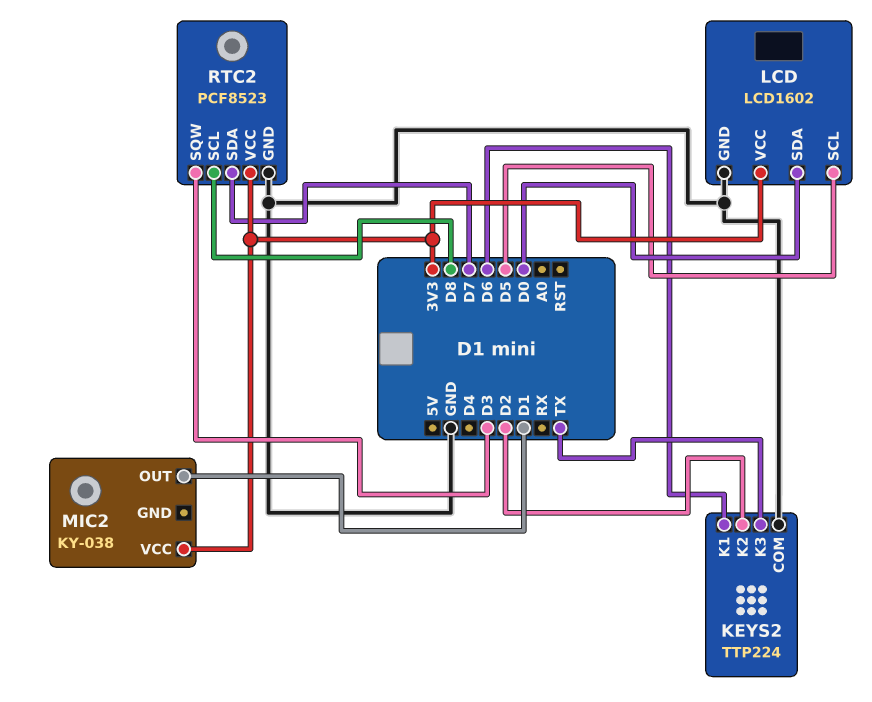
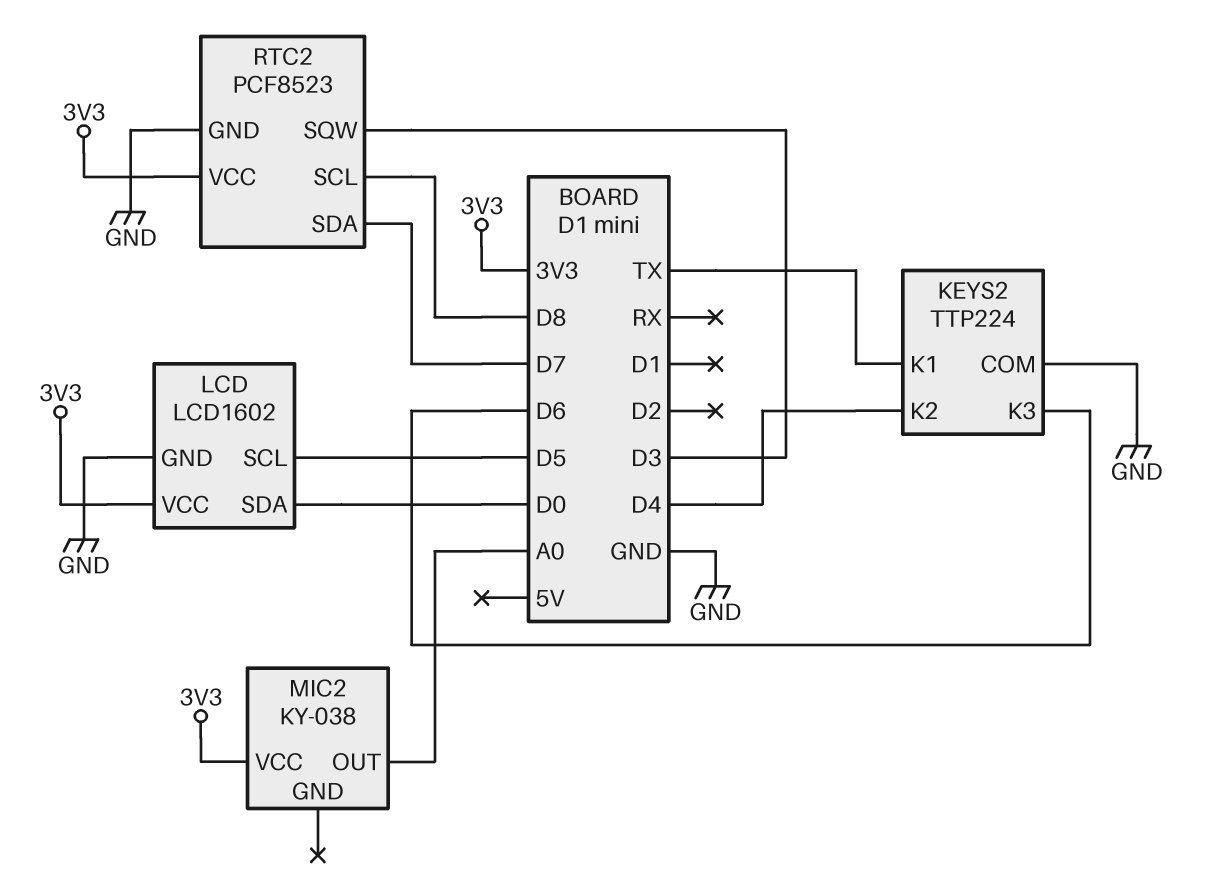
KEYS2 pin K1: D6 -> TX
KEYS2 pin K2: D2 -> D4
KEYS2 pin K3: TX -> D6
MIC2 pin OUT: D1 -> A0

